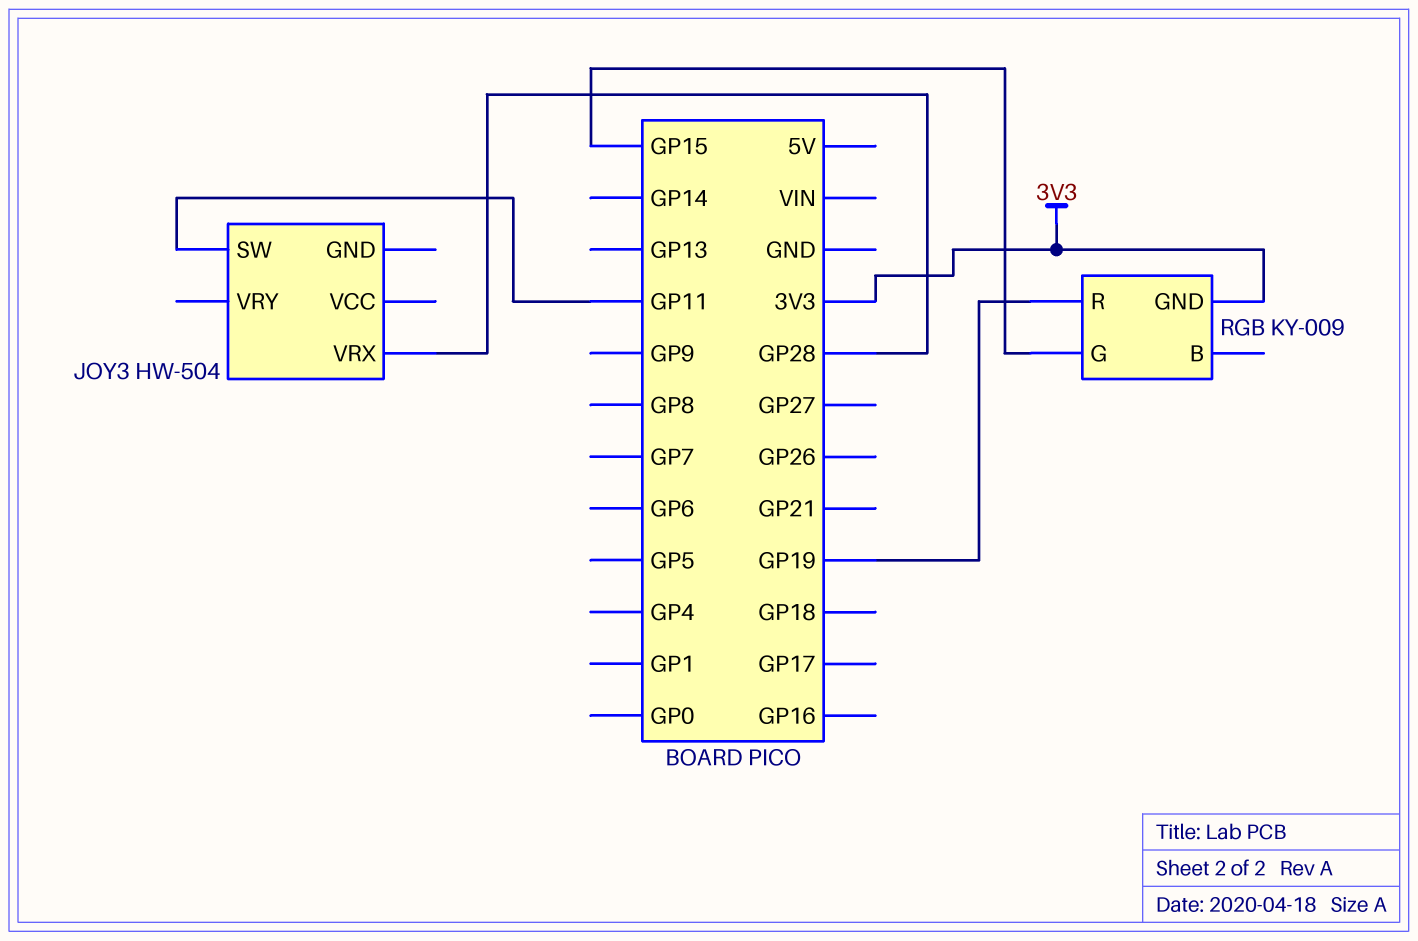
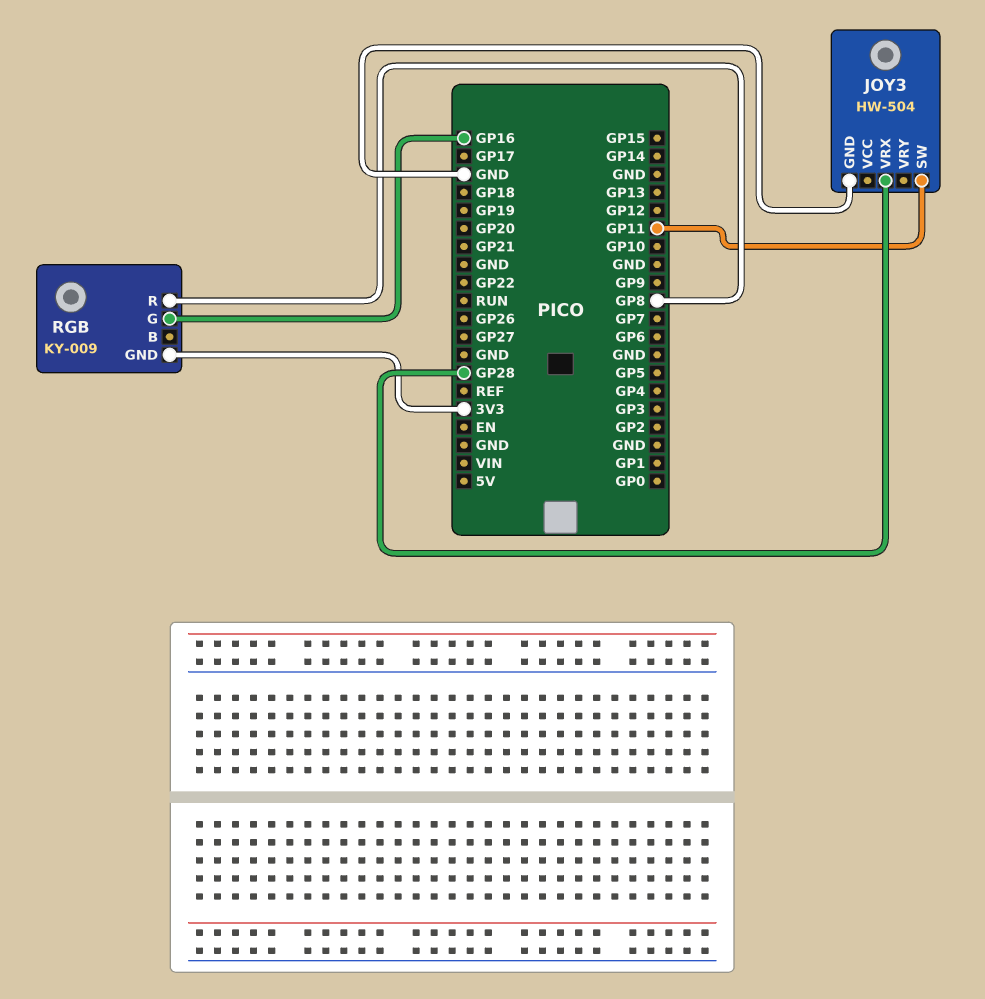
JOY3 pin GND: none -> GND
RGB pin G: GP15 -> GP16
RGB pin R: GP19 -> GP8

